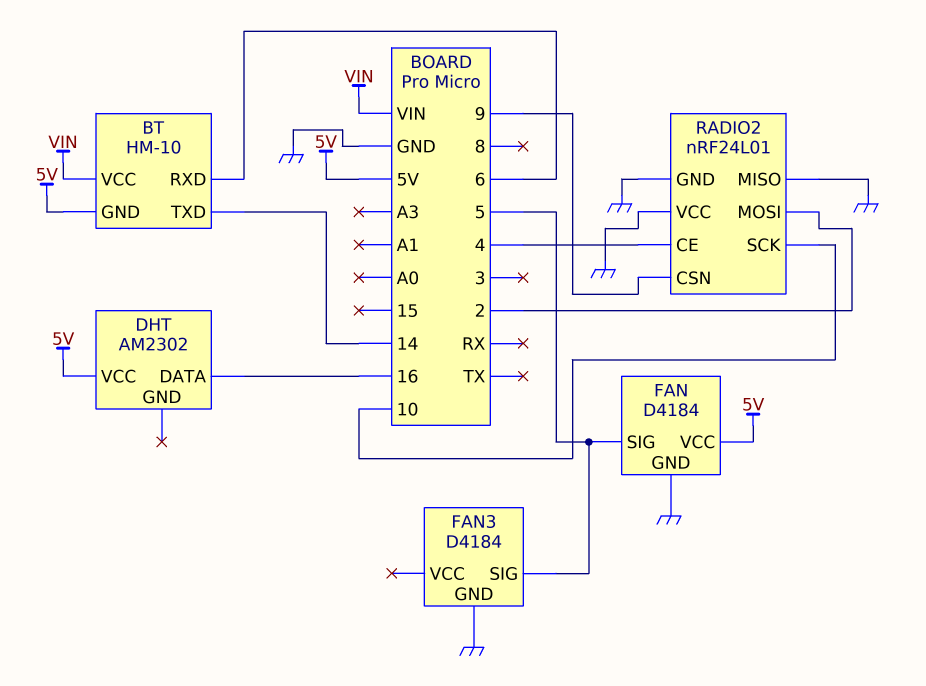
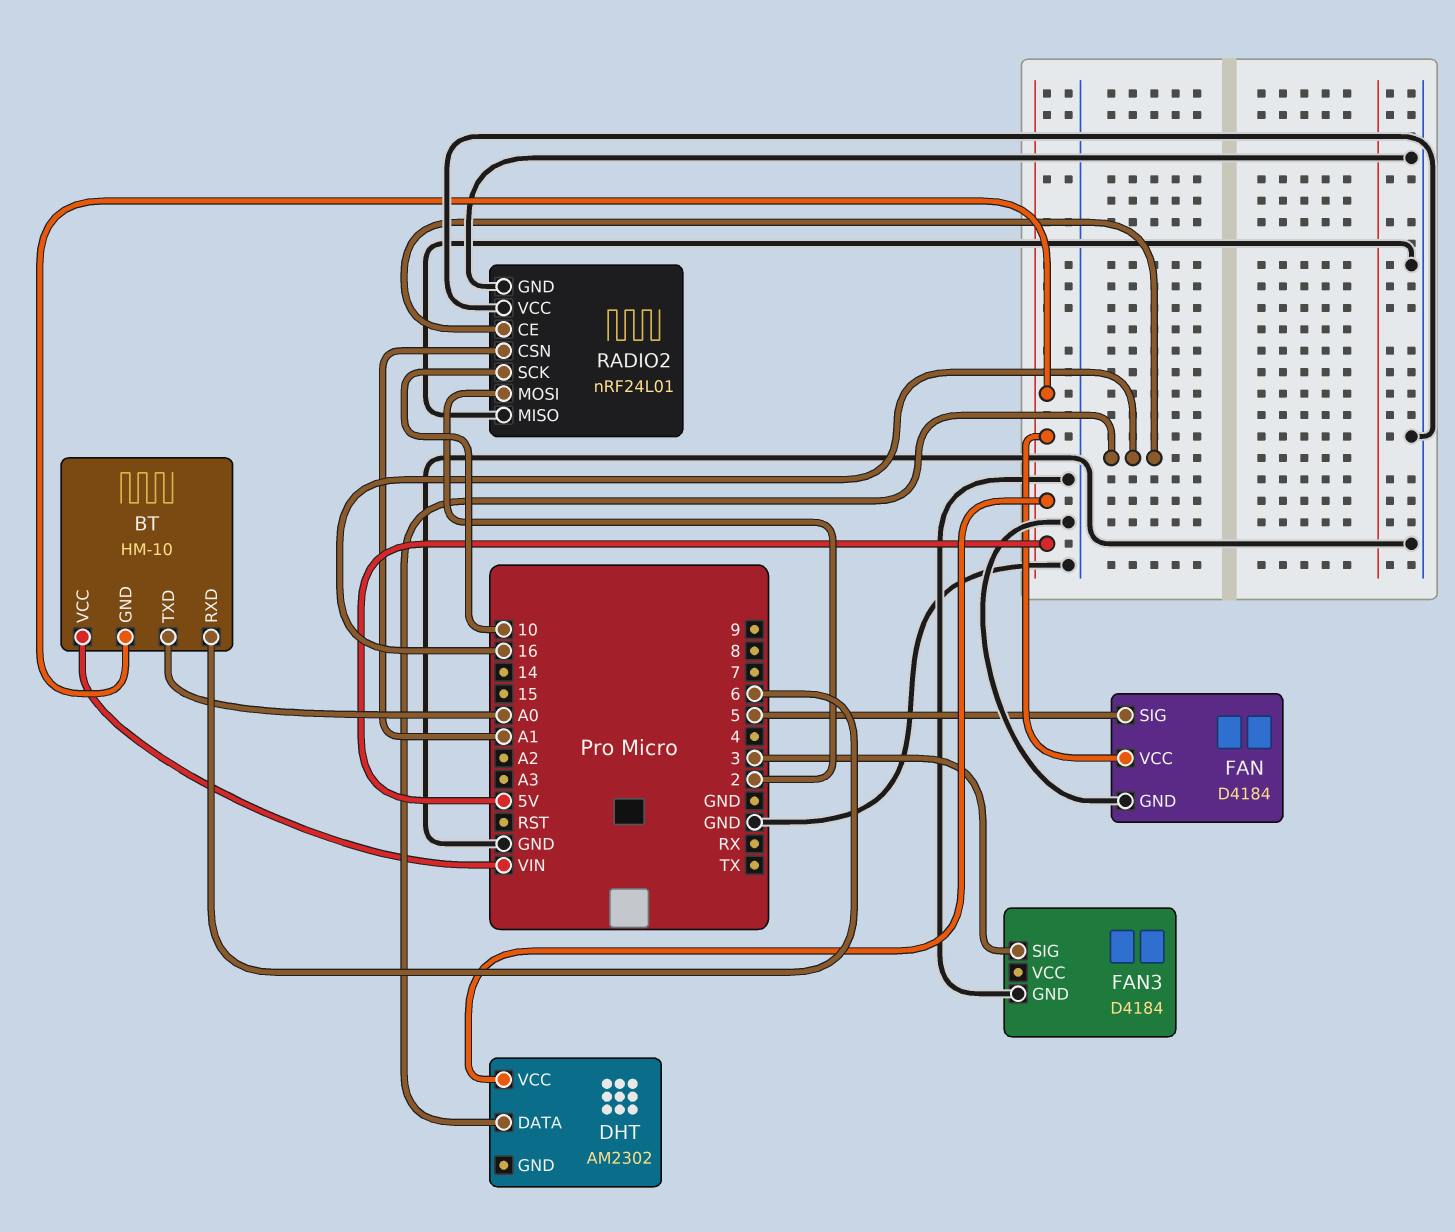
BT pin TXD: 14 -> A0
FAN3 pin SIG: 5 -> 3
RADIO2 pin CE: 4 -> 16
RADIO2 pin CSN: 9 -> A1

